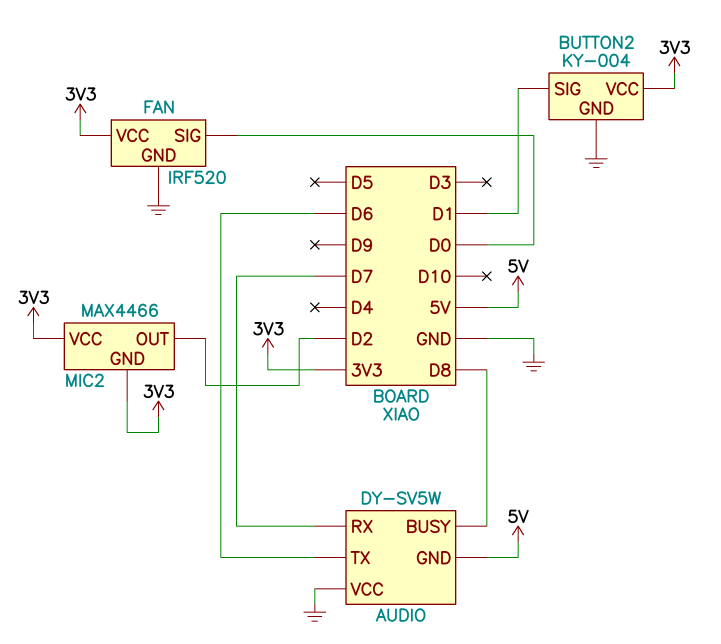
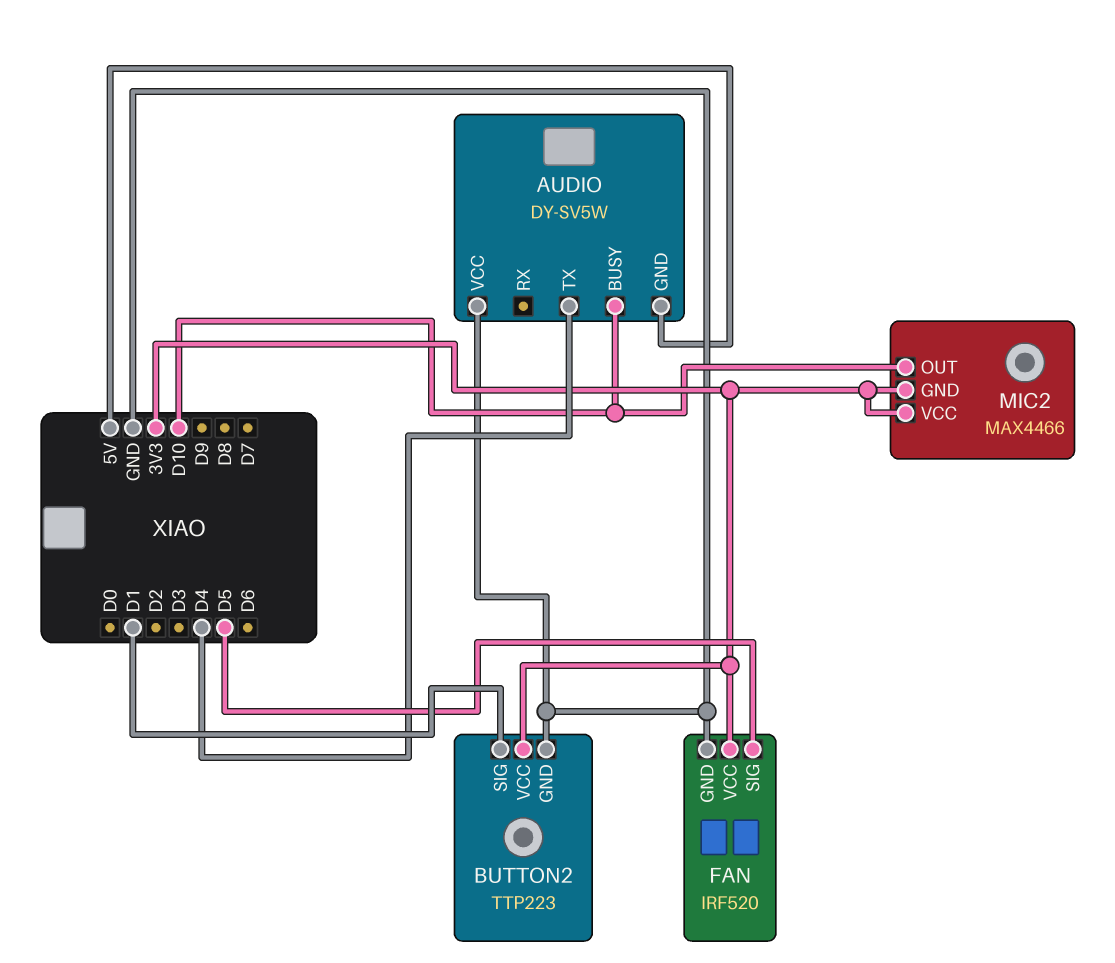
AUDIO pin BUSY: D8 -> D10
AUDIO pin RX: D7 -> none
AUDIO pin TX: D6 -> D4
BUTTON2: KY-004 -> TTP223
FAN pin SIG: D0 -> D5
MIC2 pin OUT: D2 -> D10

